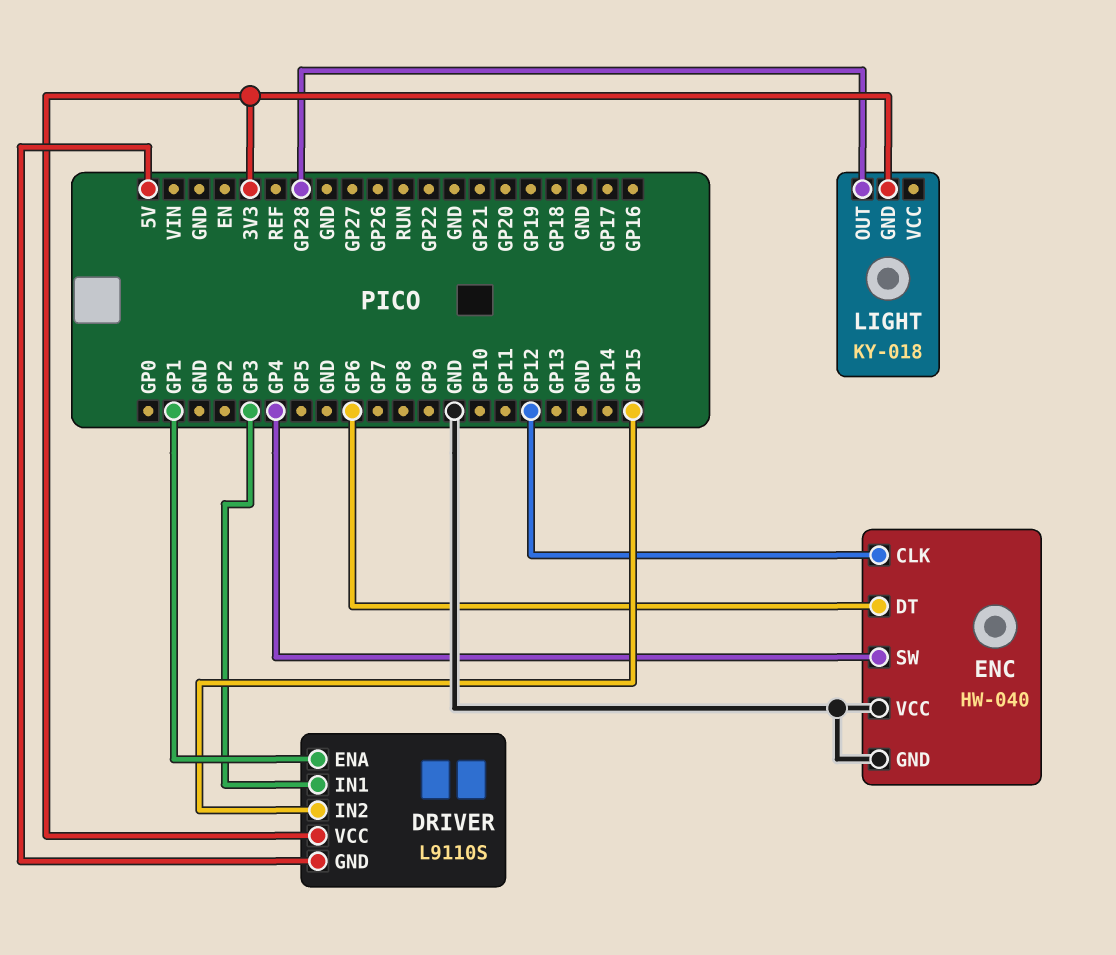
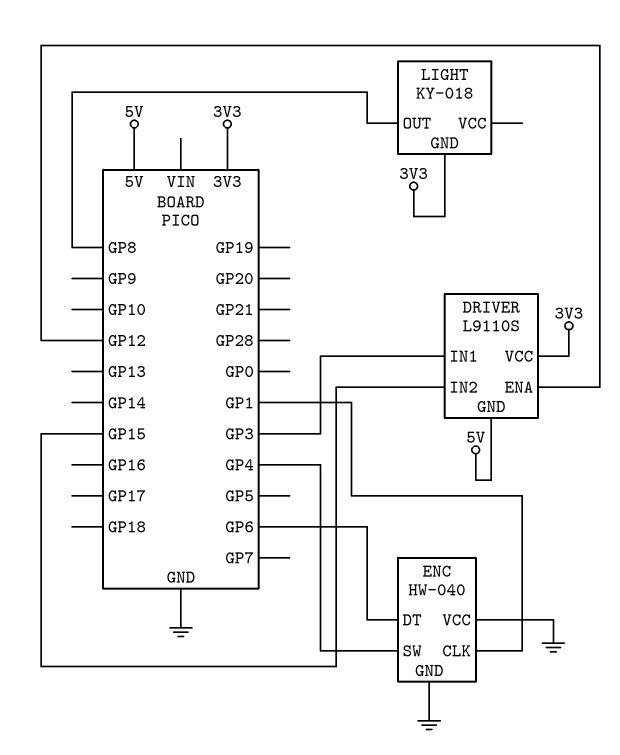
DRIVER pin ENA: GP1 -> GP12
ENC pin CLK: GP12 -> GP1
LIGHT pin OUT: GP28 -> GP8

